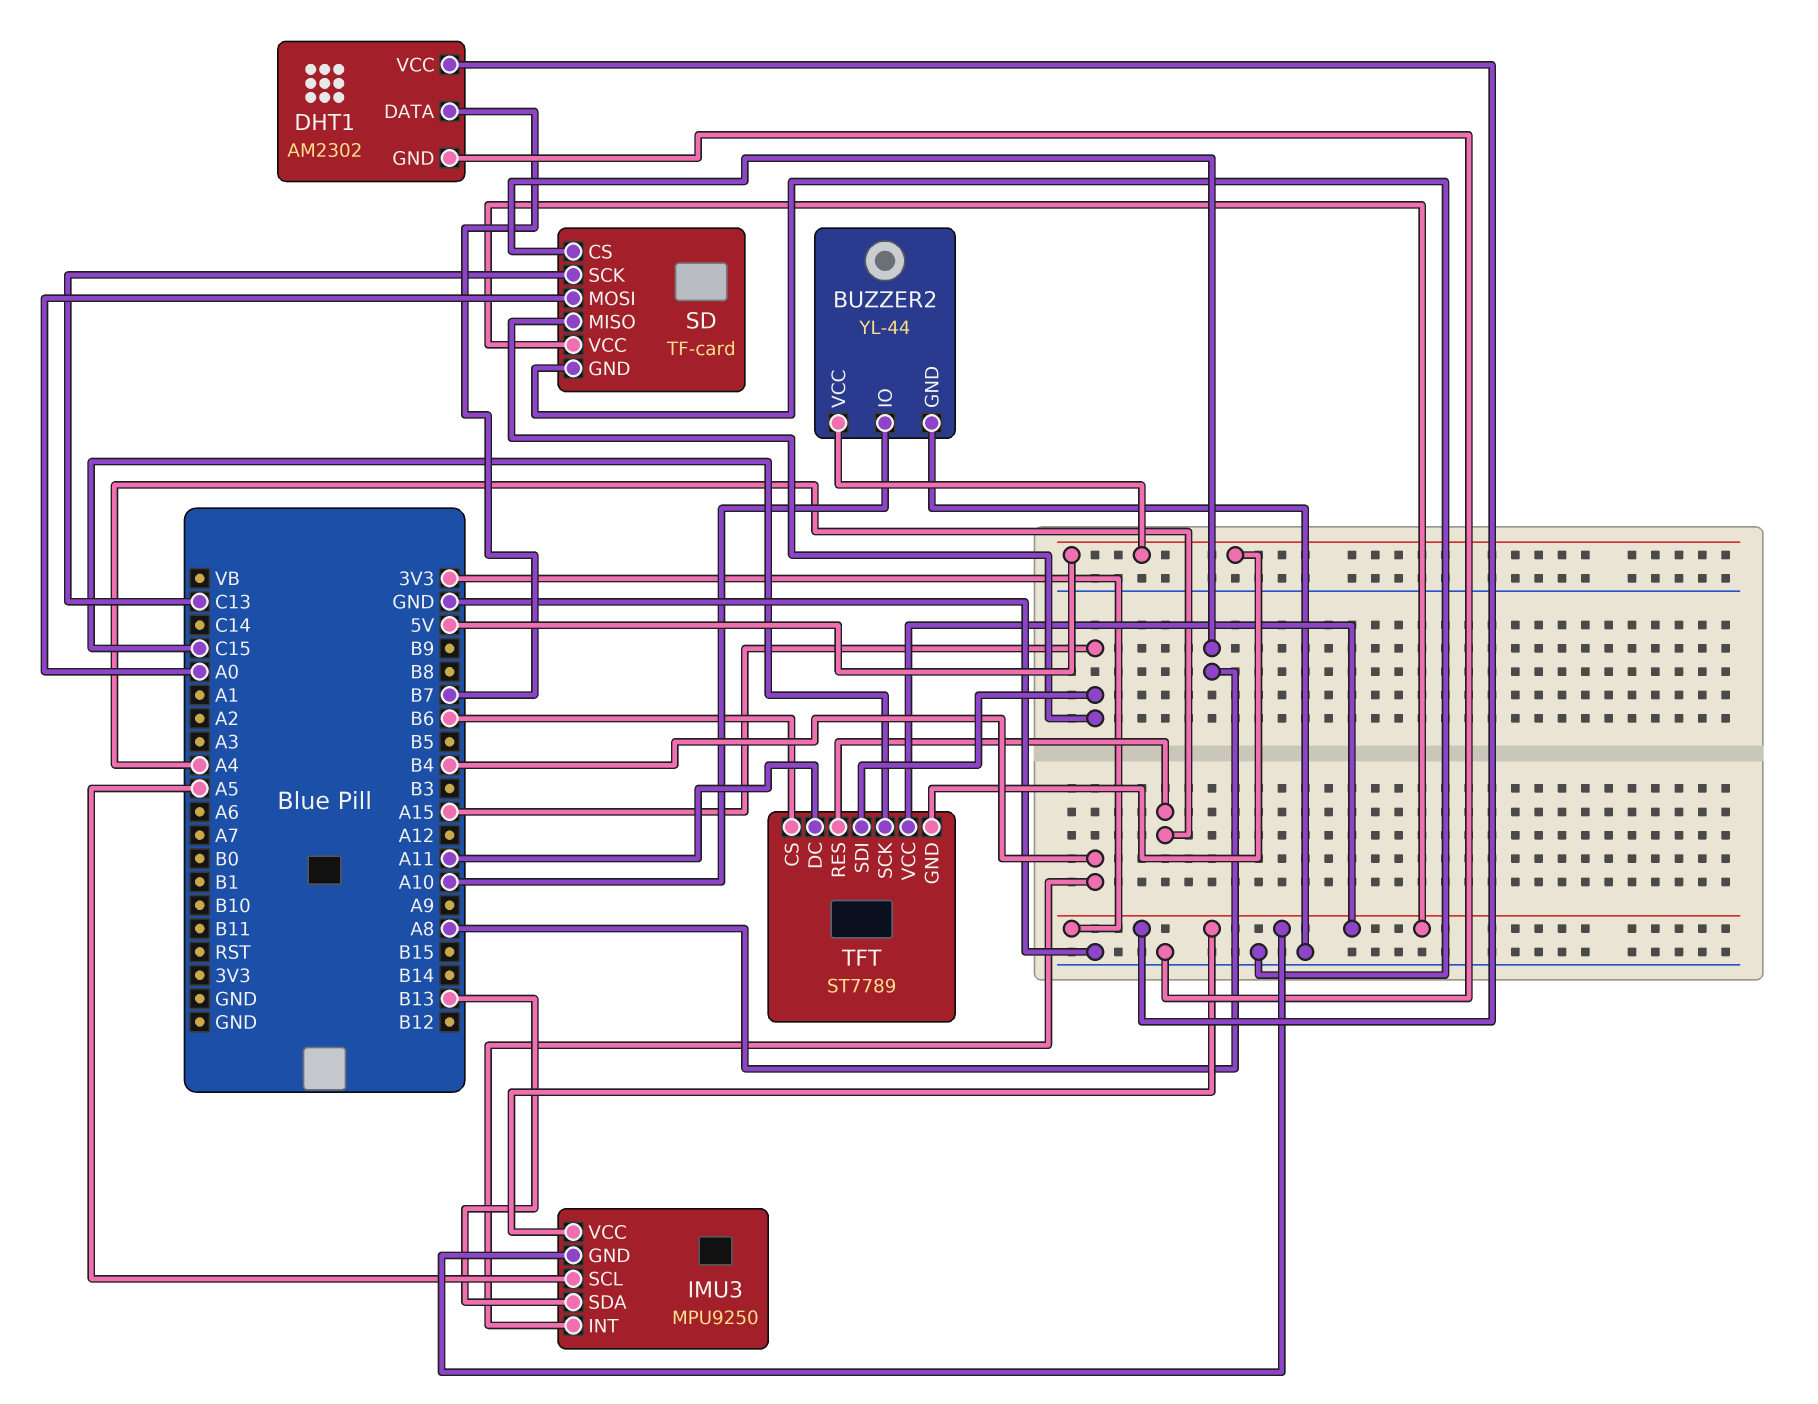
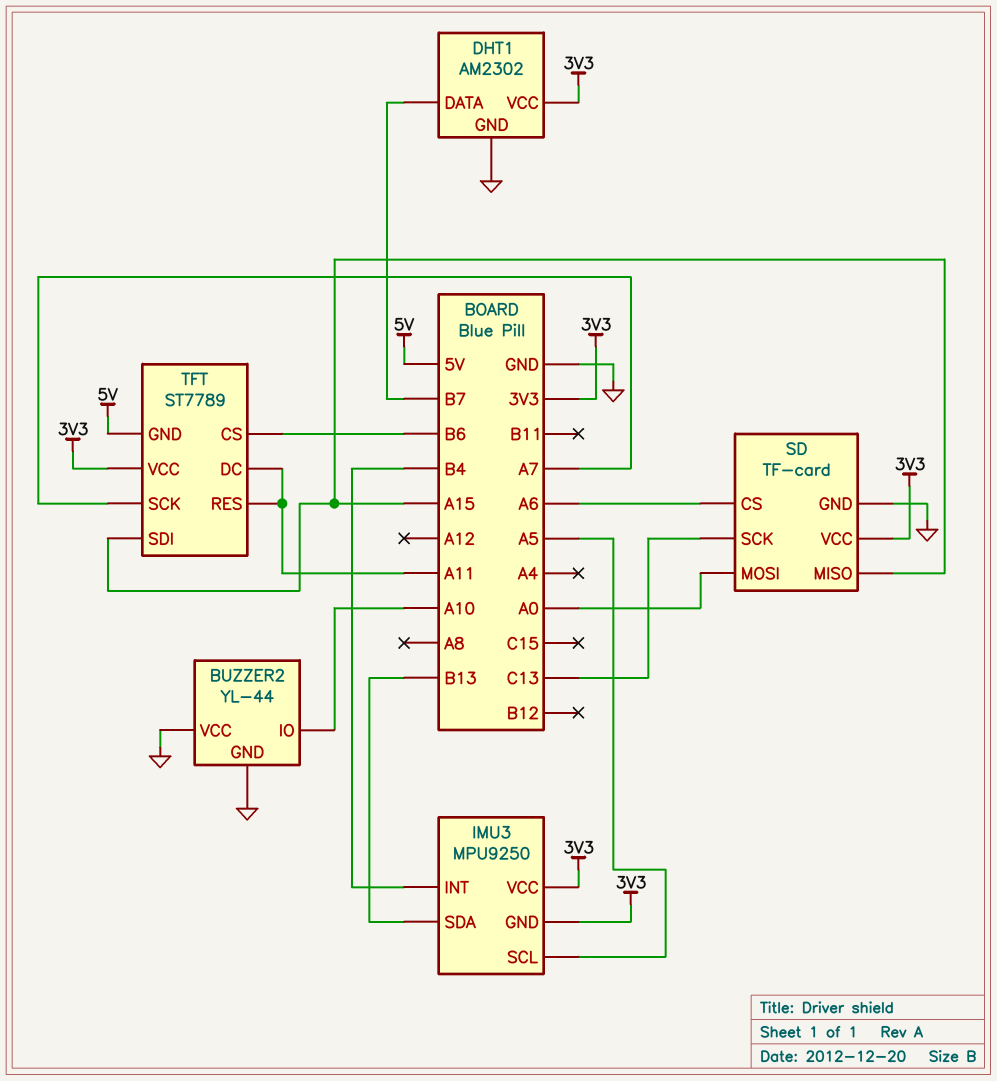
BUZZER2 pin VCC: 5V -> GND
SD pin CS: A8 -> A6
TFT pin RES: A4 -> A11
TFT pin SCK: C15 -> A7

